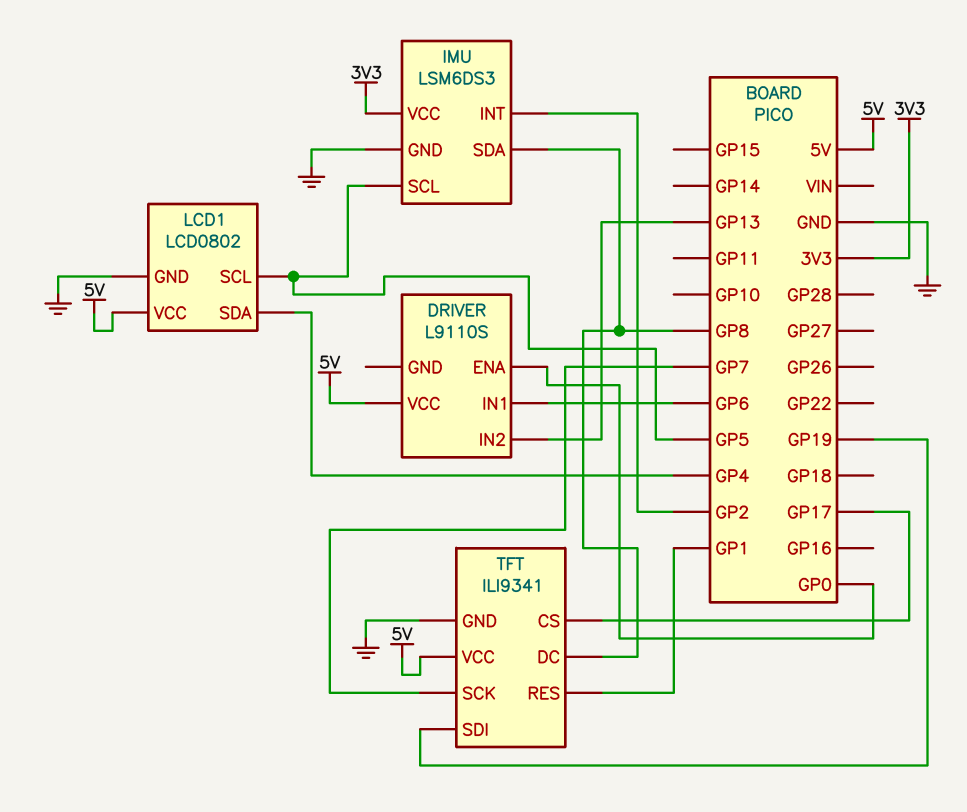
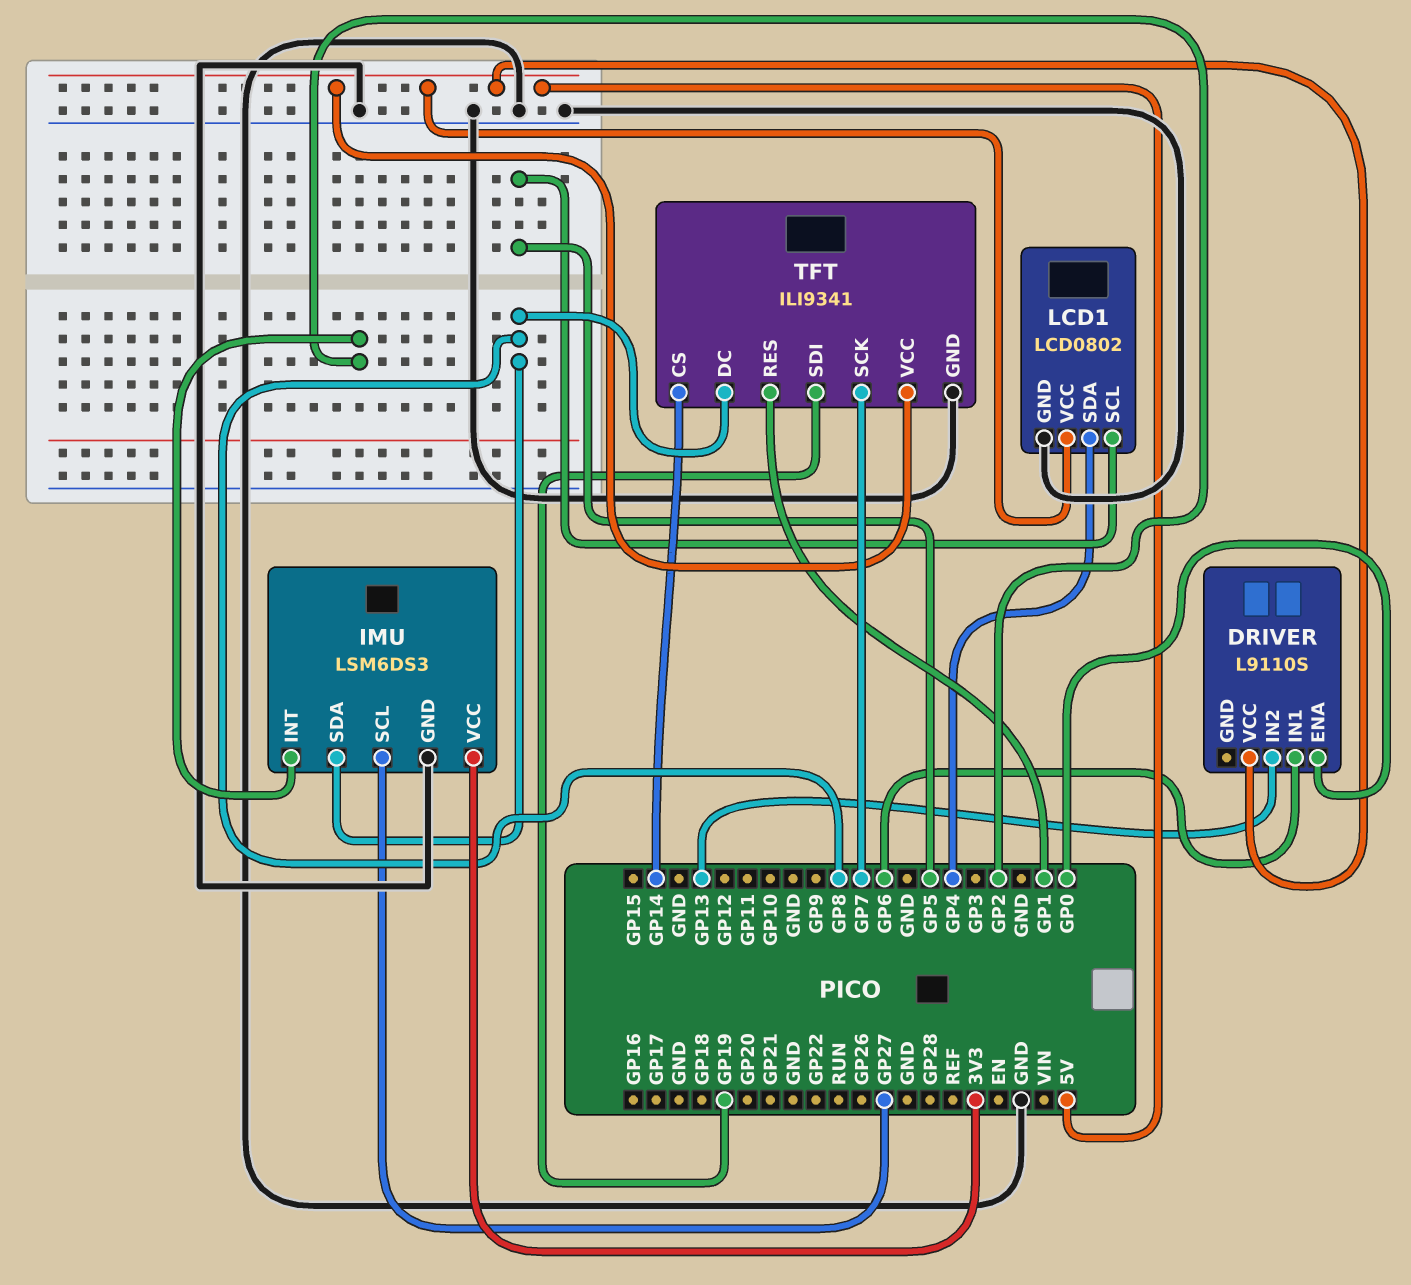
IMU pin SCL: GP5 -> GP27
TFT pin CS: GP17 -> GP14

